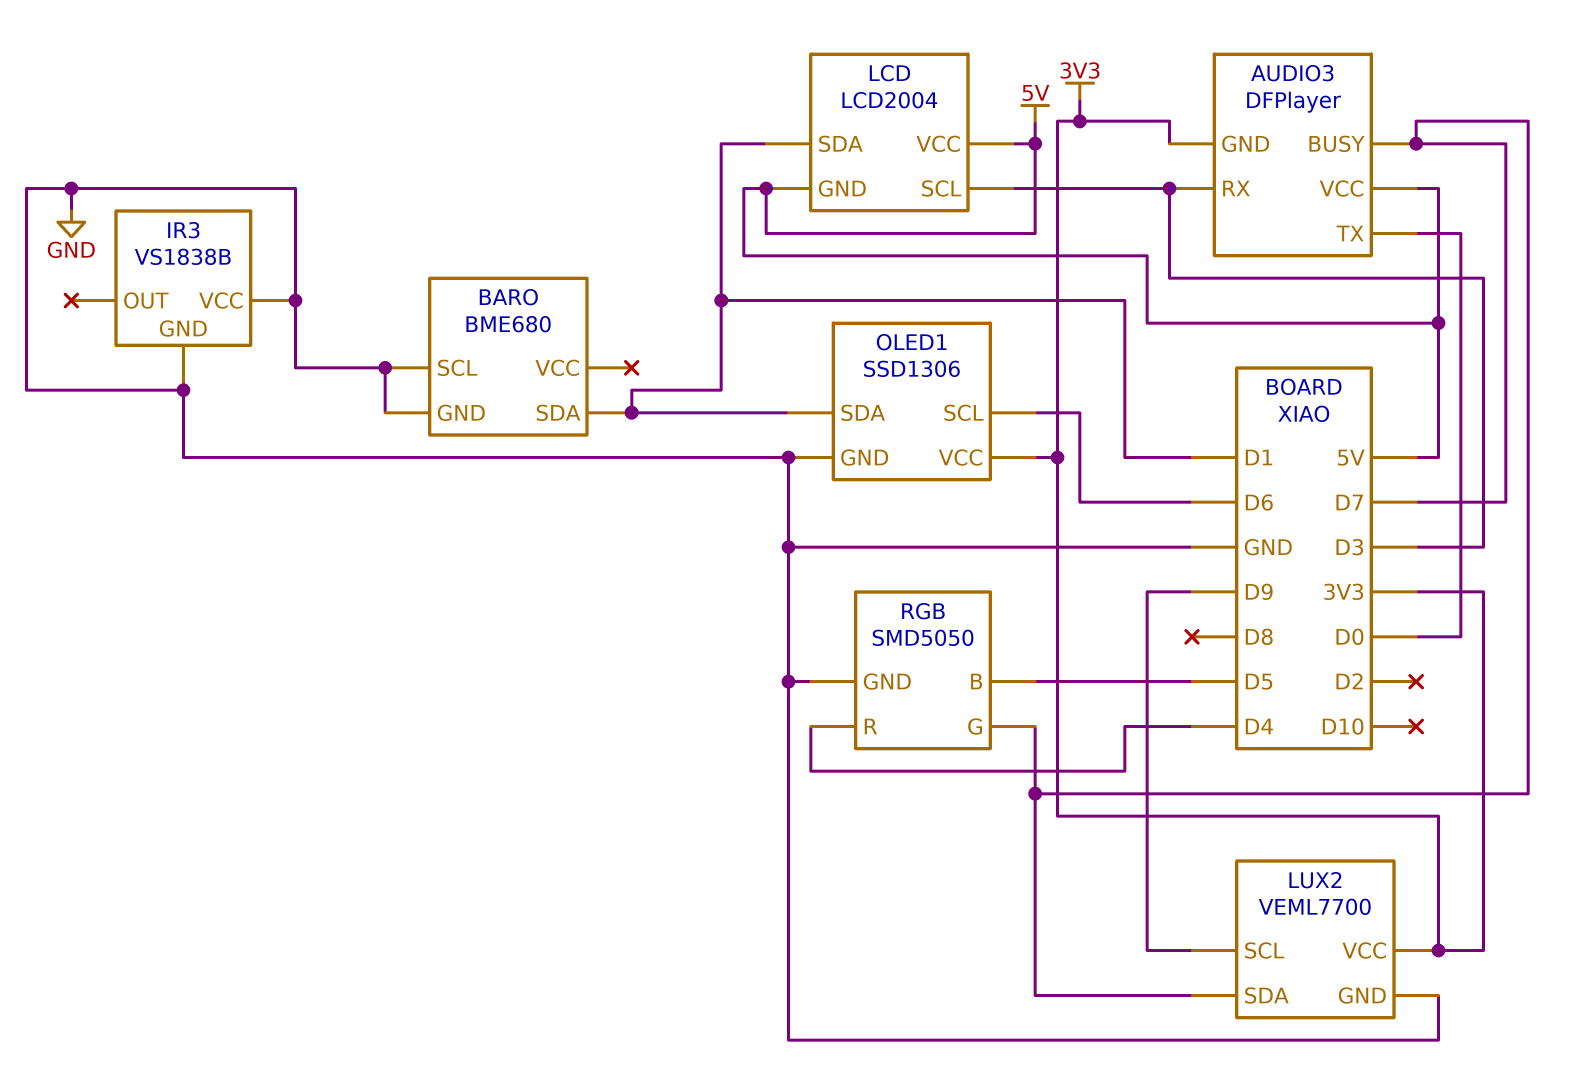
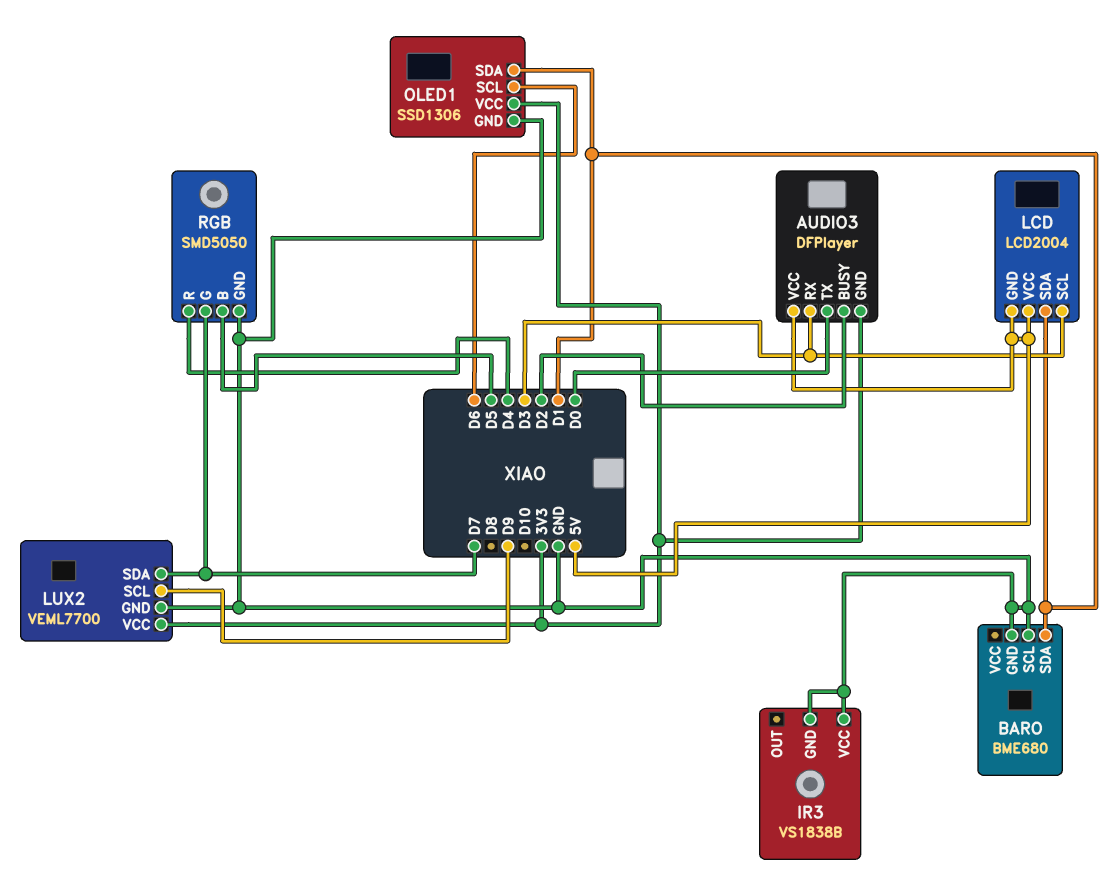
AUDIO3 pin BUSY: D7 -> D2

